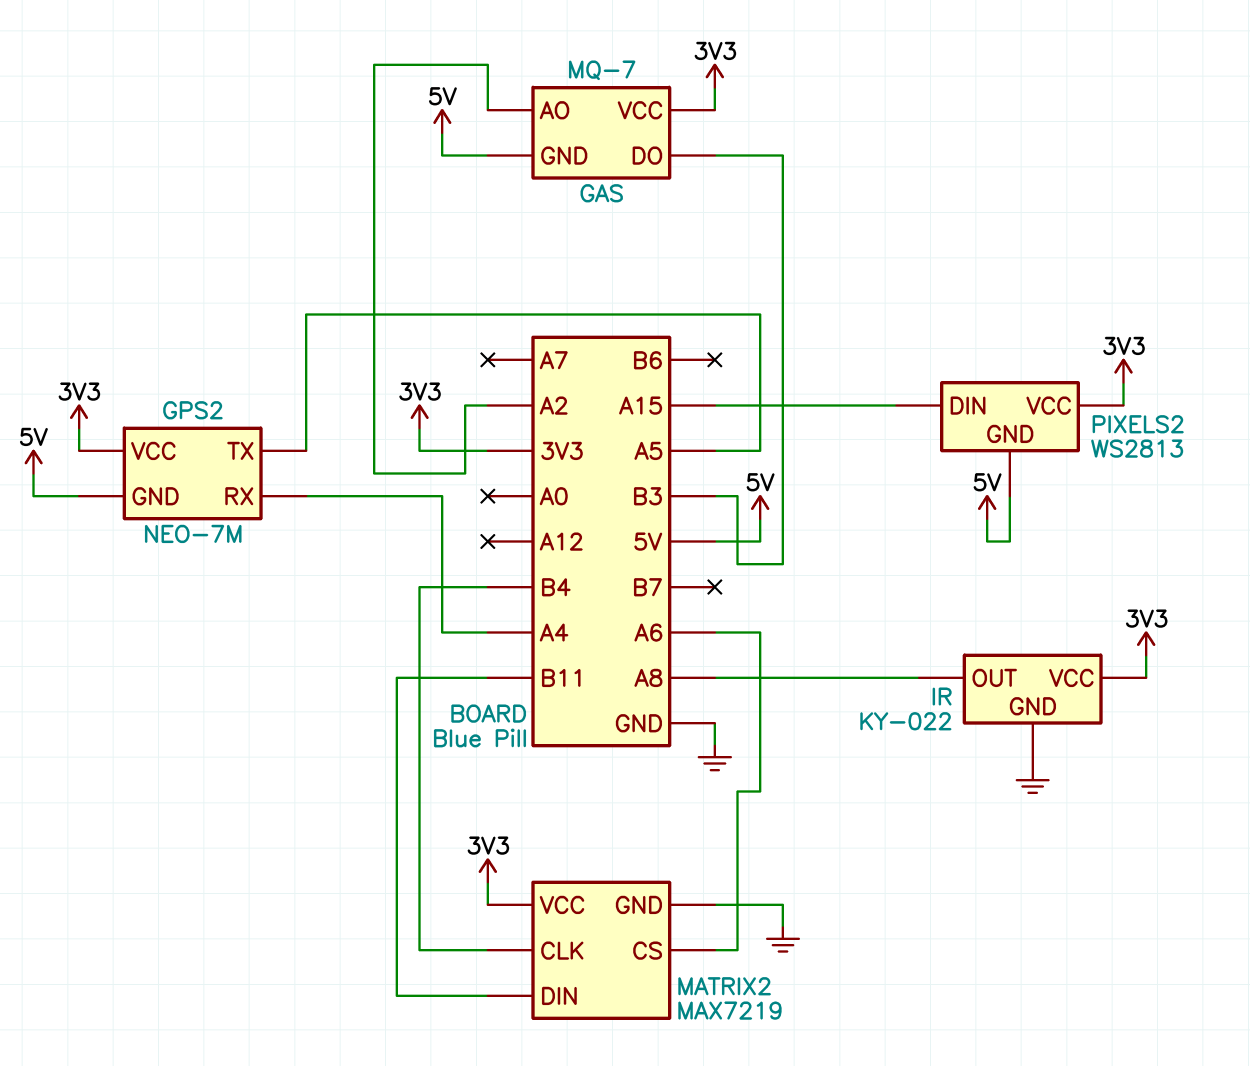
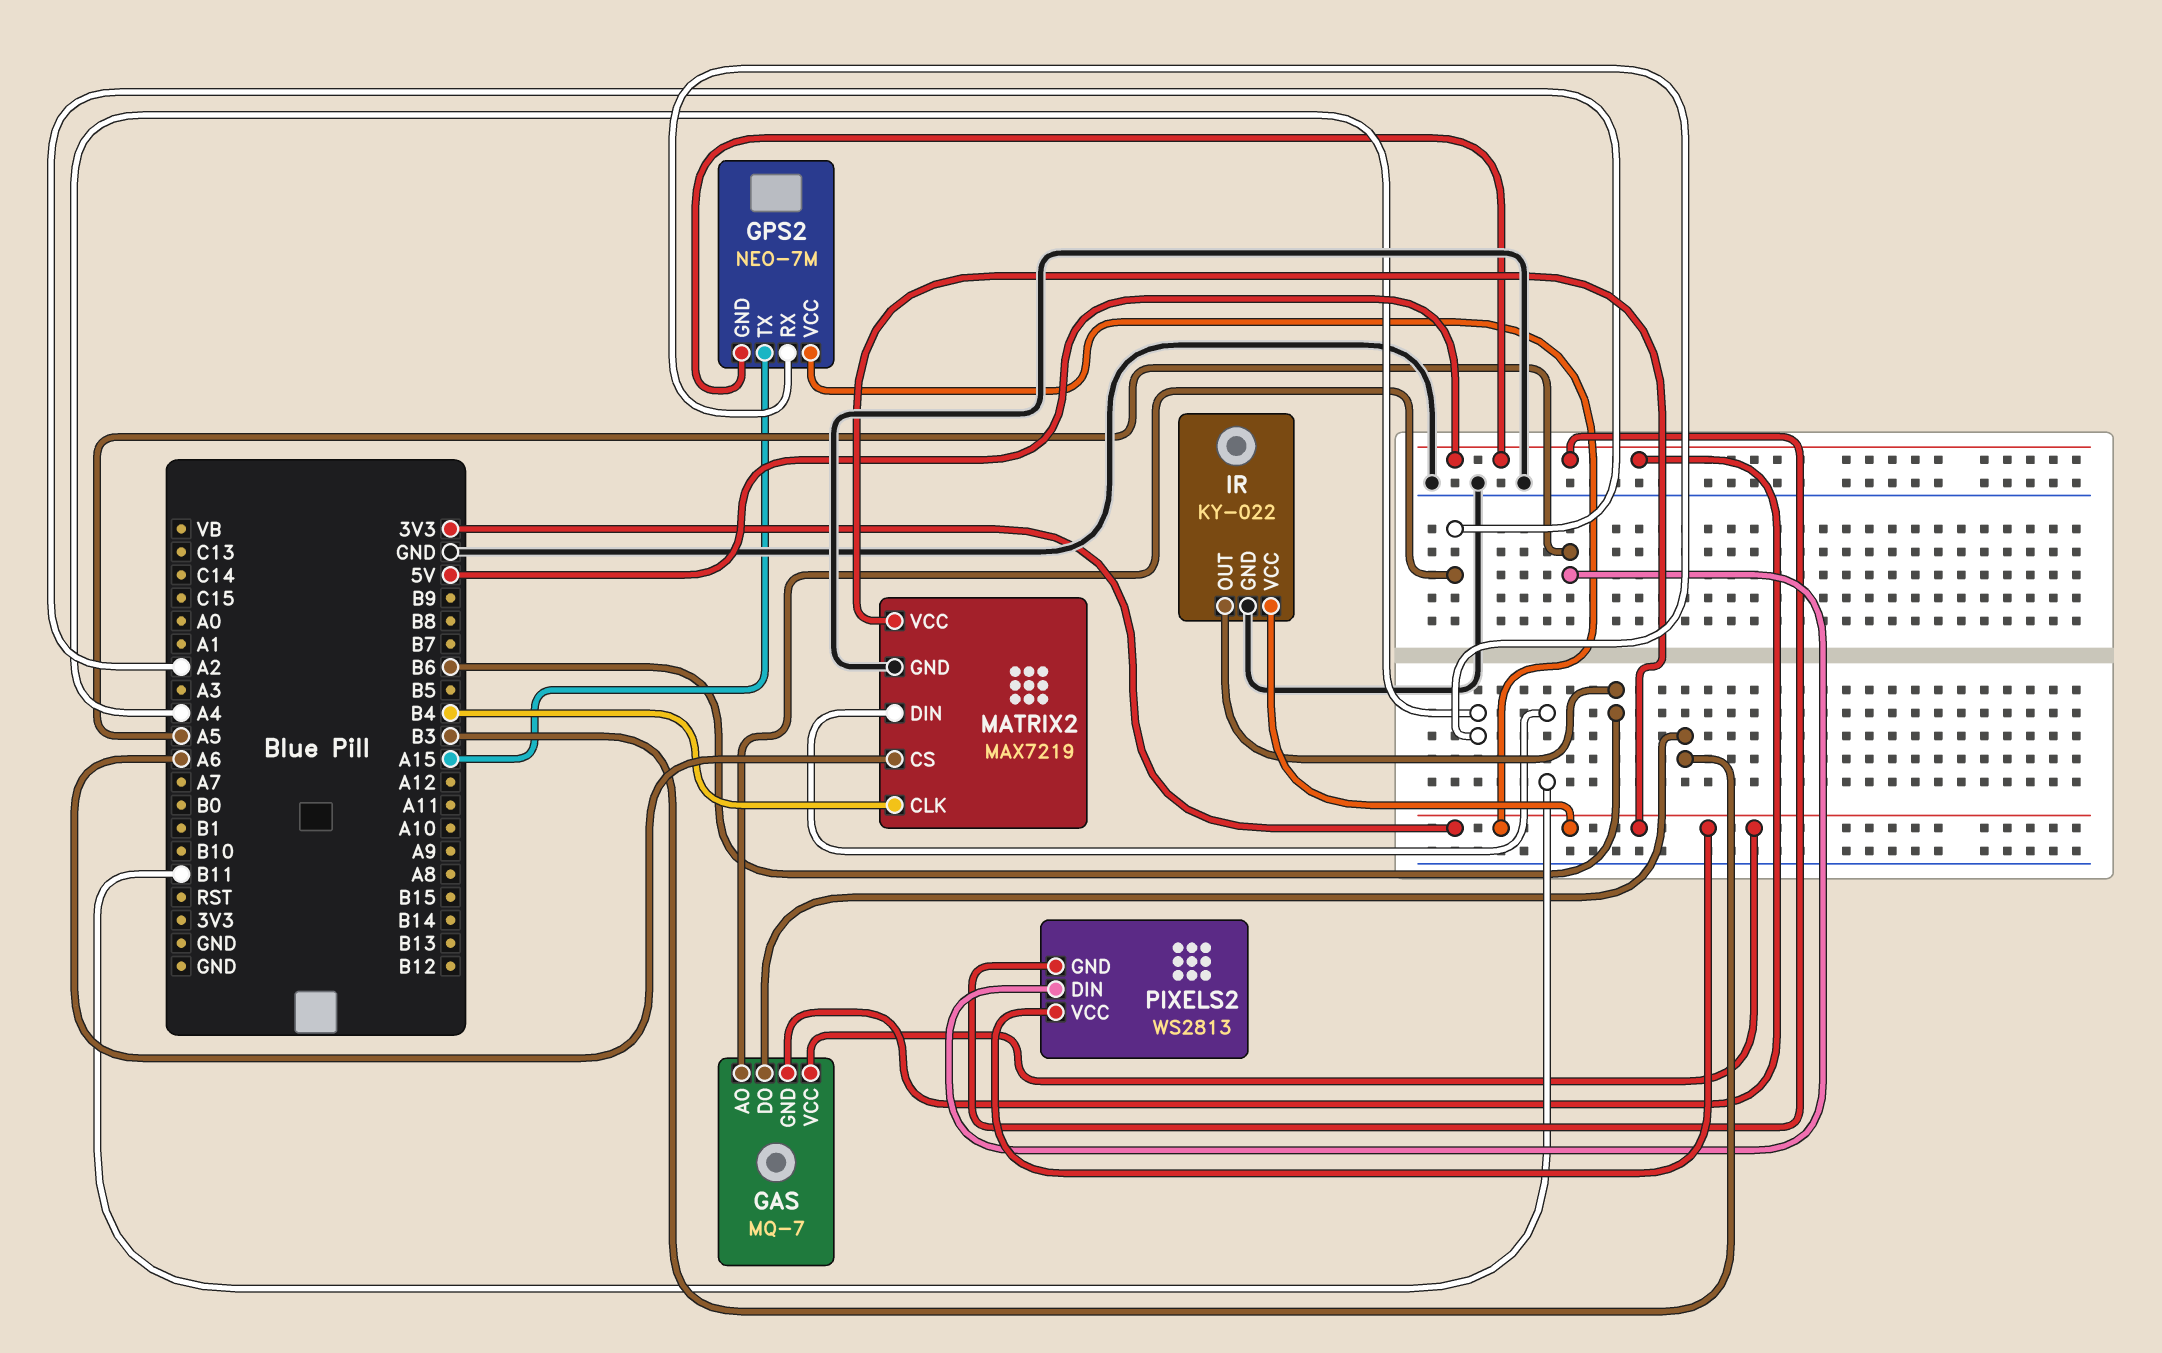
GPS2 pin TX: A5 -> A15
IR pin OUT: A8 -> B6
PIXELS2 pin DIN: A15 -> A5

